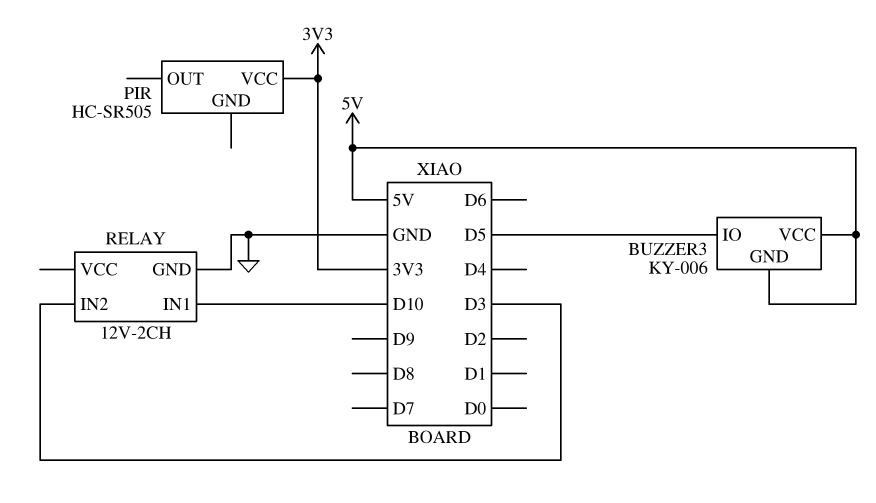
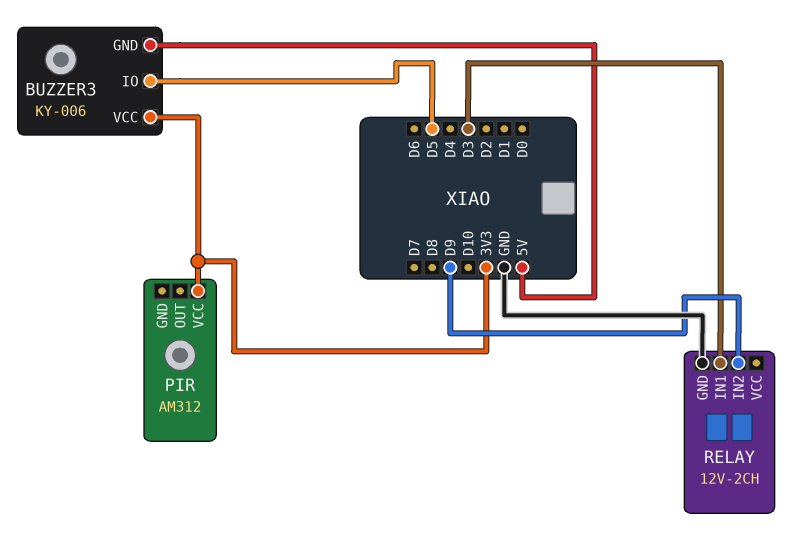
BUZZER3 pin VCC: 5V -> 3V3
PIR: HC-SR505 -> AM312
RELAY pin IN1: D10 -> D3
RELAY pin IN2: D3 -> D9

